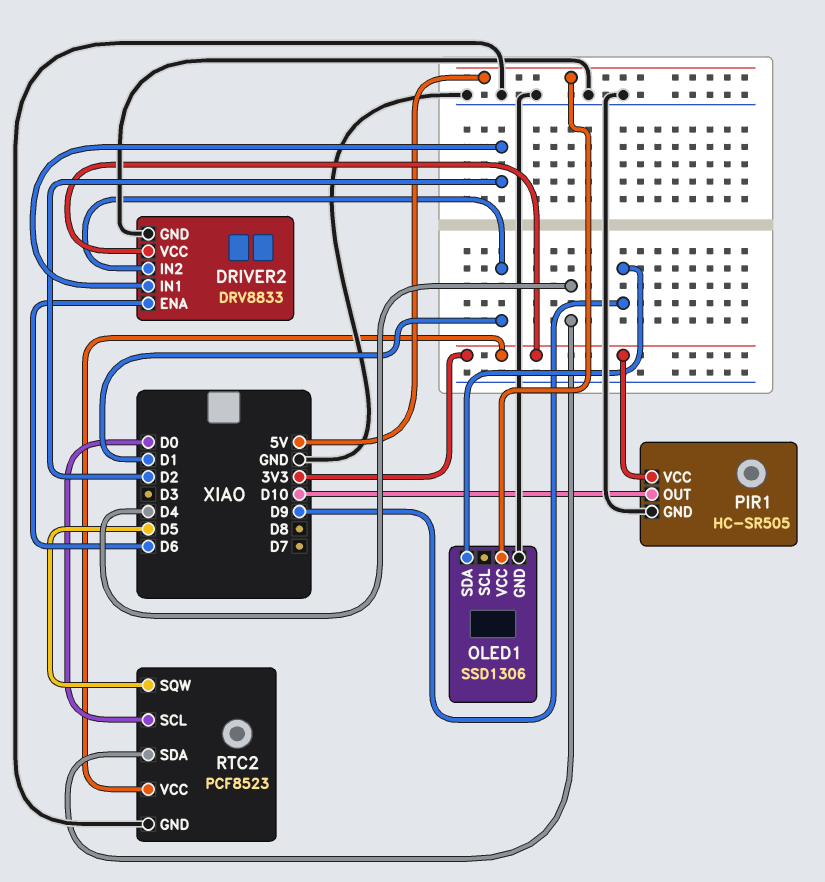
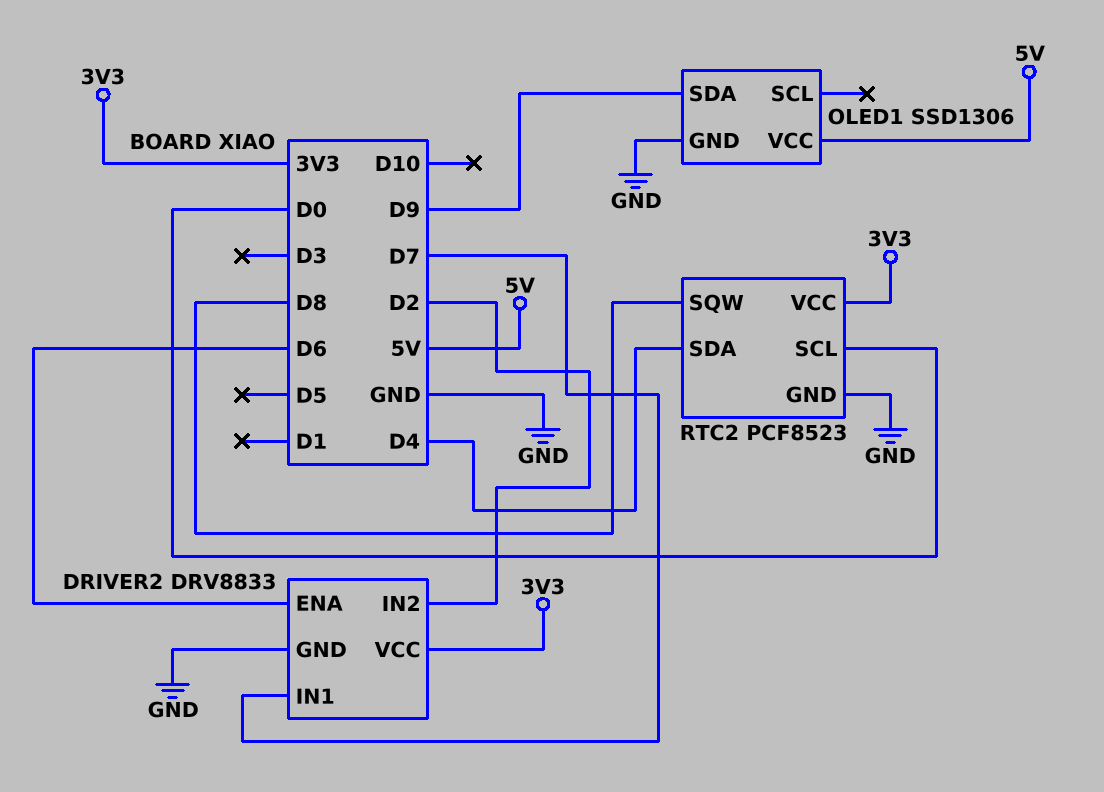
DRIVER2 pin IN1: D2 -> D7
DRIVER2 pin IN2: D1 -> D2
PIR1: HC-SR505 -> none
PIR1 pin GND: GND -> none
PIR1 pin OUT: D10 -> none
PIR1 pin VCC: 3V3 -> none
RTC2 pin SQW: D5 -> D8

